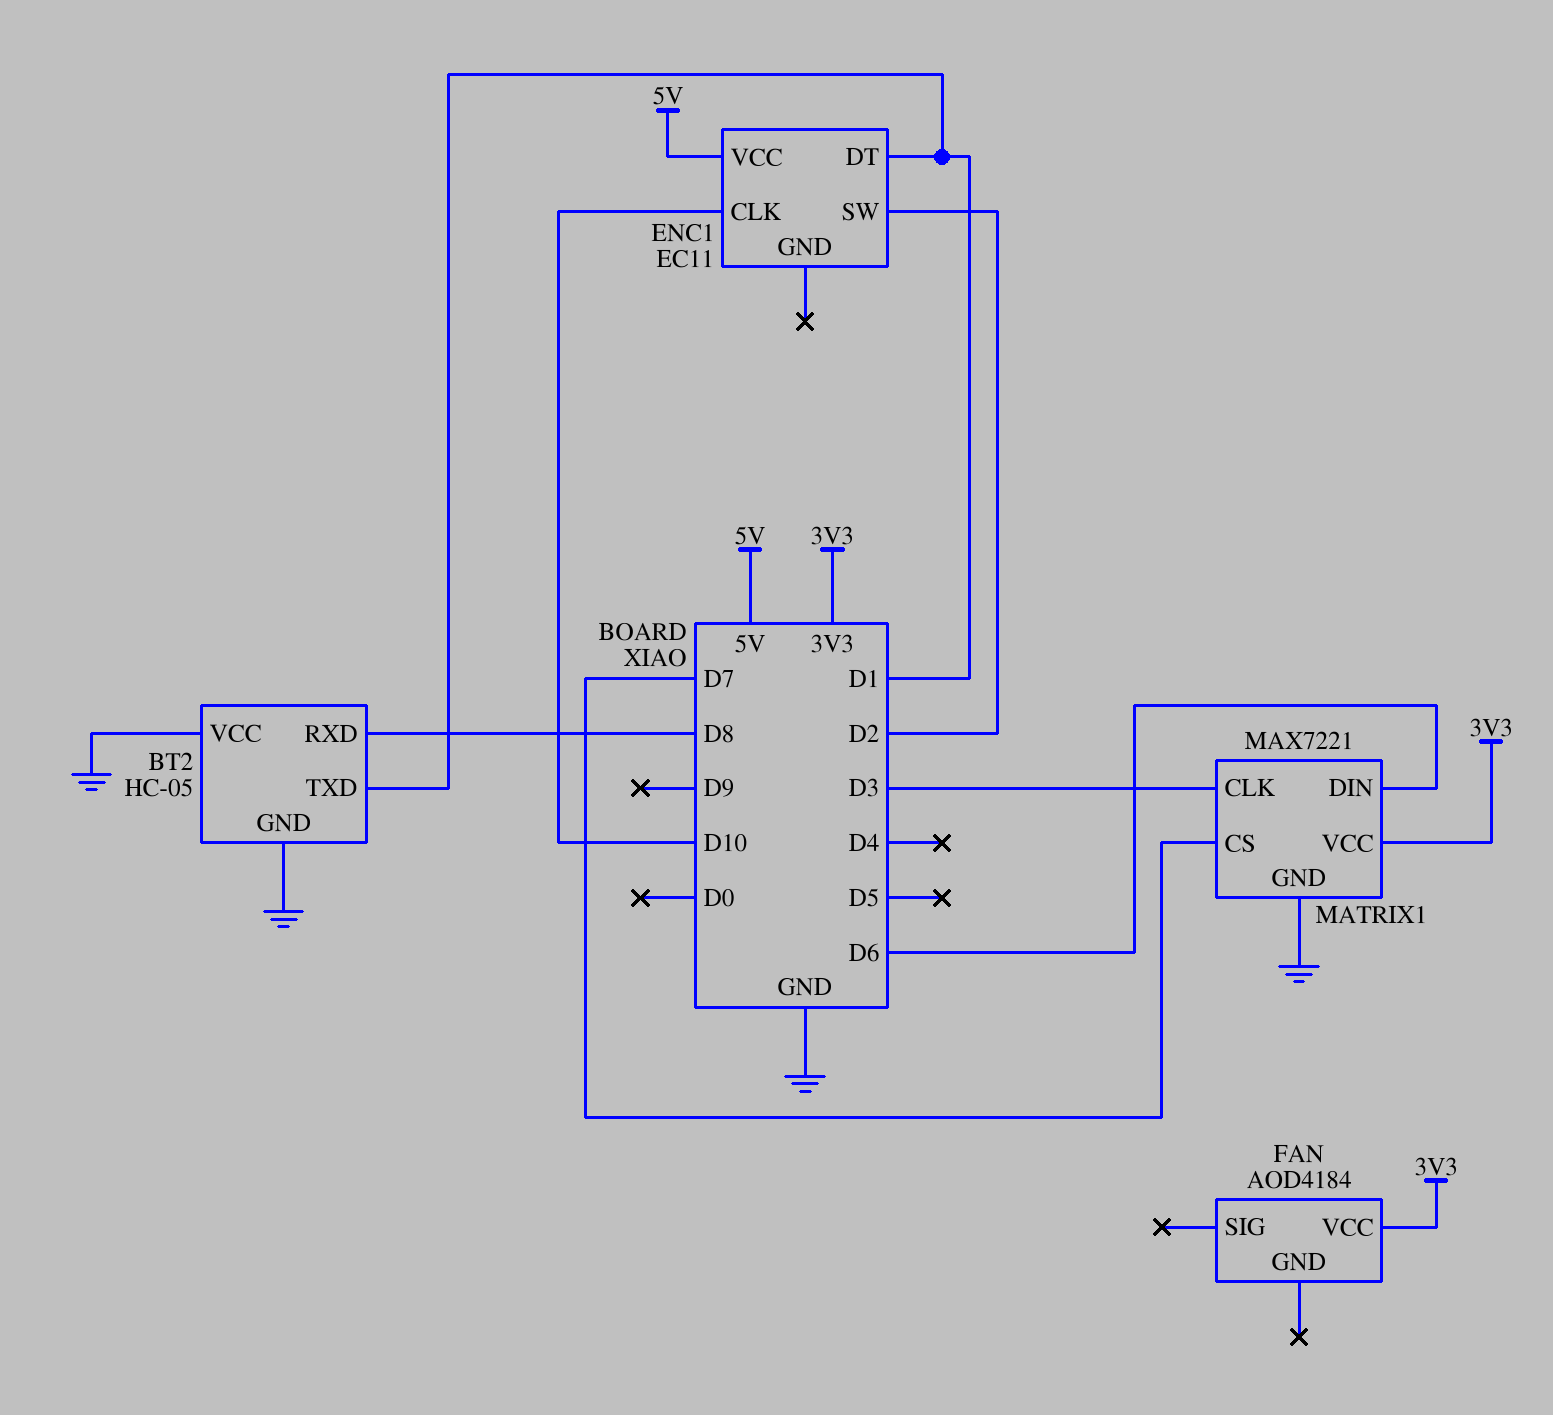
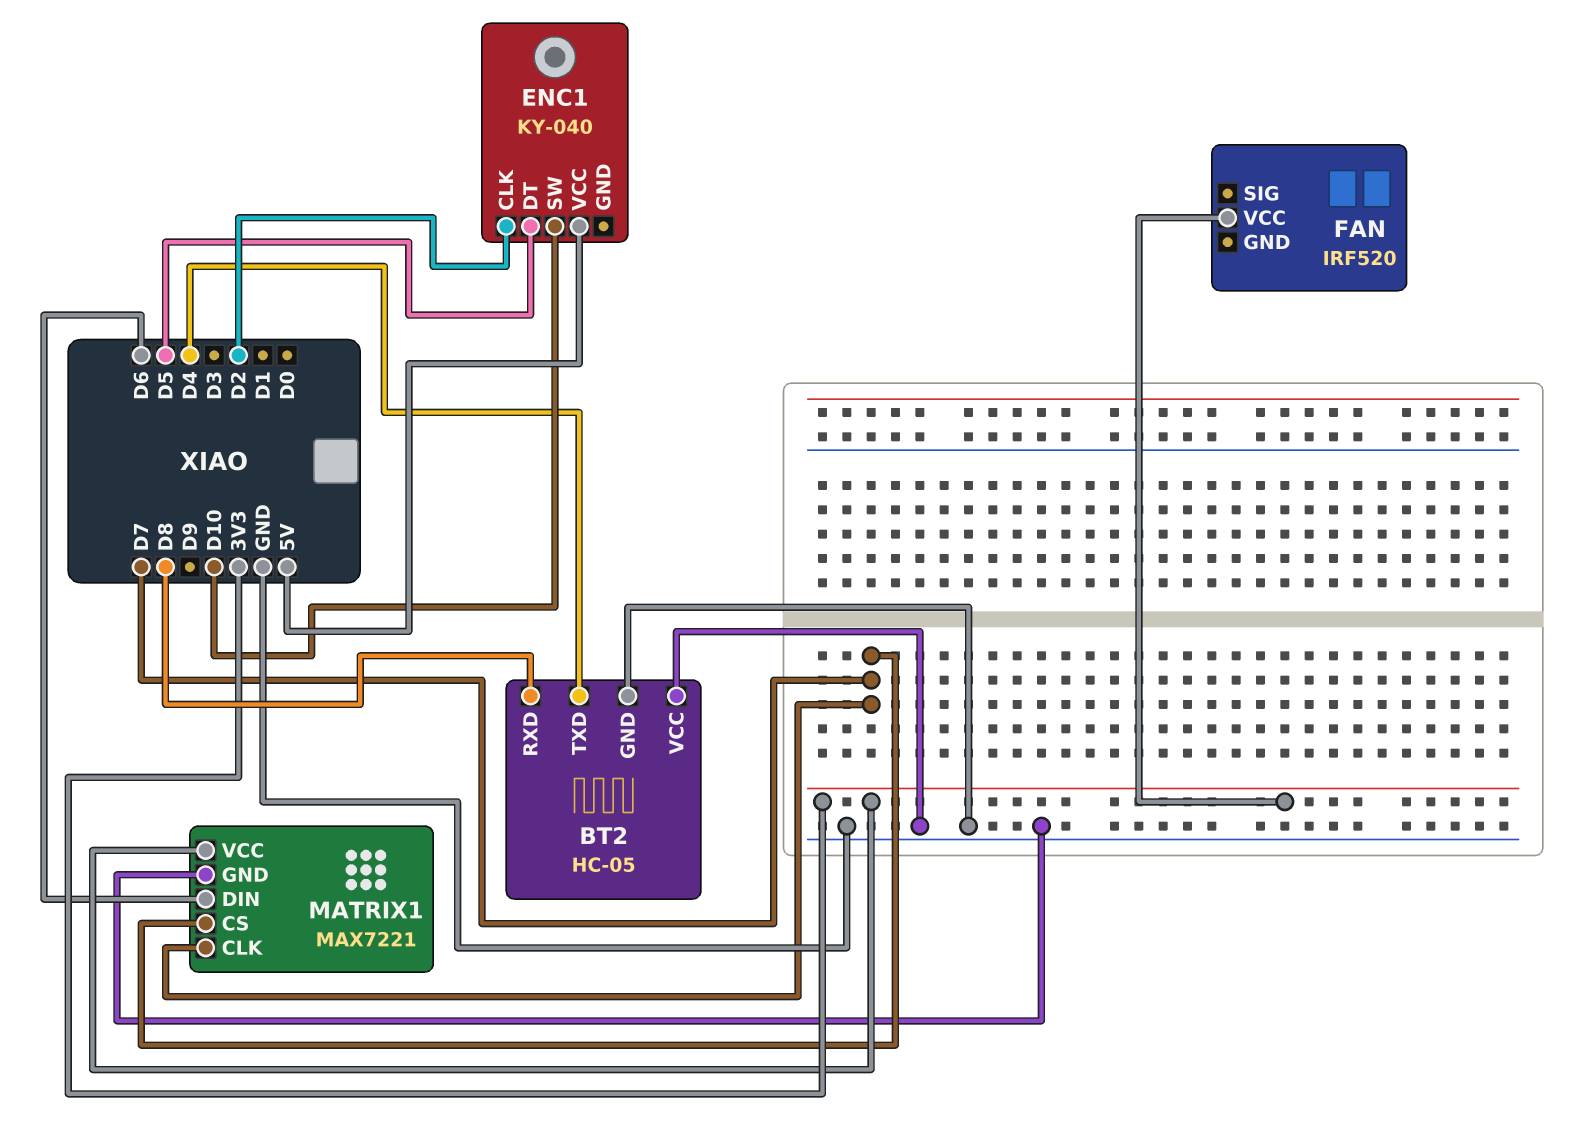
BT2 pin TXD: D1 -> D4
ENC1: EC11 -> KY-040
ENC1 pin CLK: D10 -> D2
ENC1 pin DT: D1 -> D5
ENC1 pin SW: D2 -> D10
FAN: AOD4184 -> IRF520
MATRIX1 pin CLK: D3 -> D7

